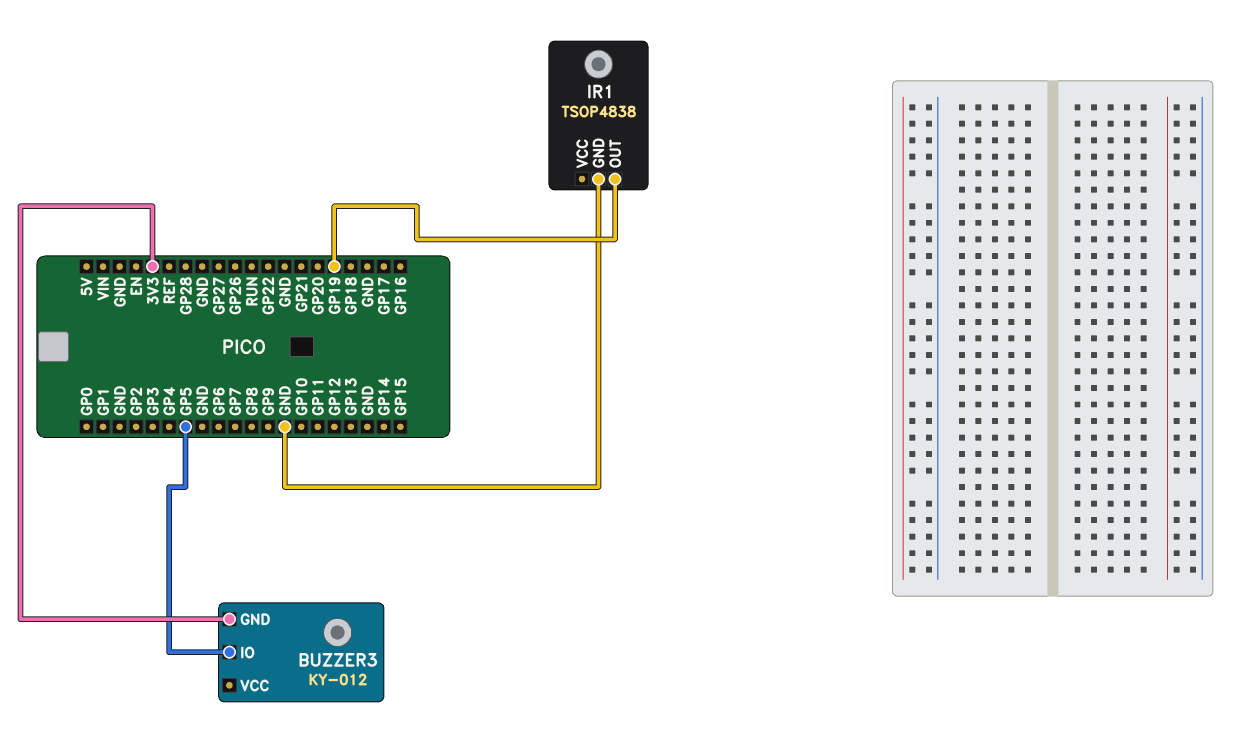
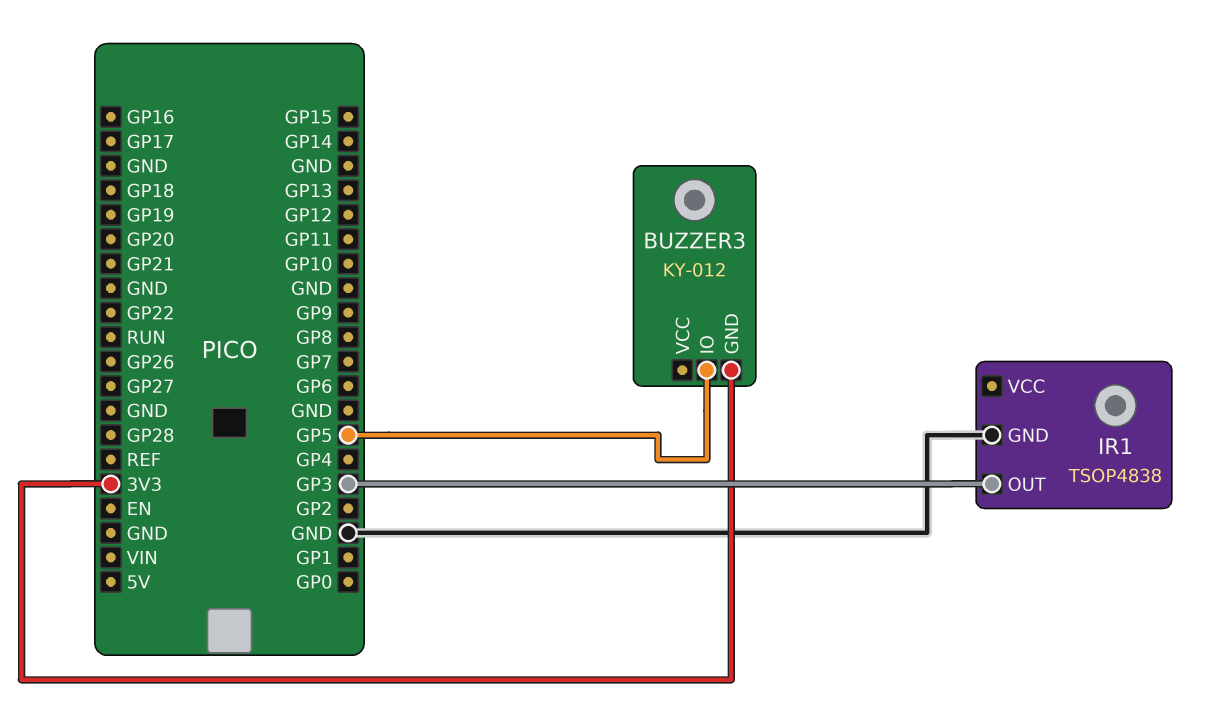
IR1 pin OUT: GP19 -> GP3

